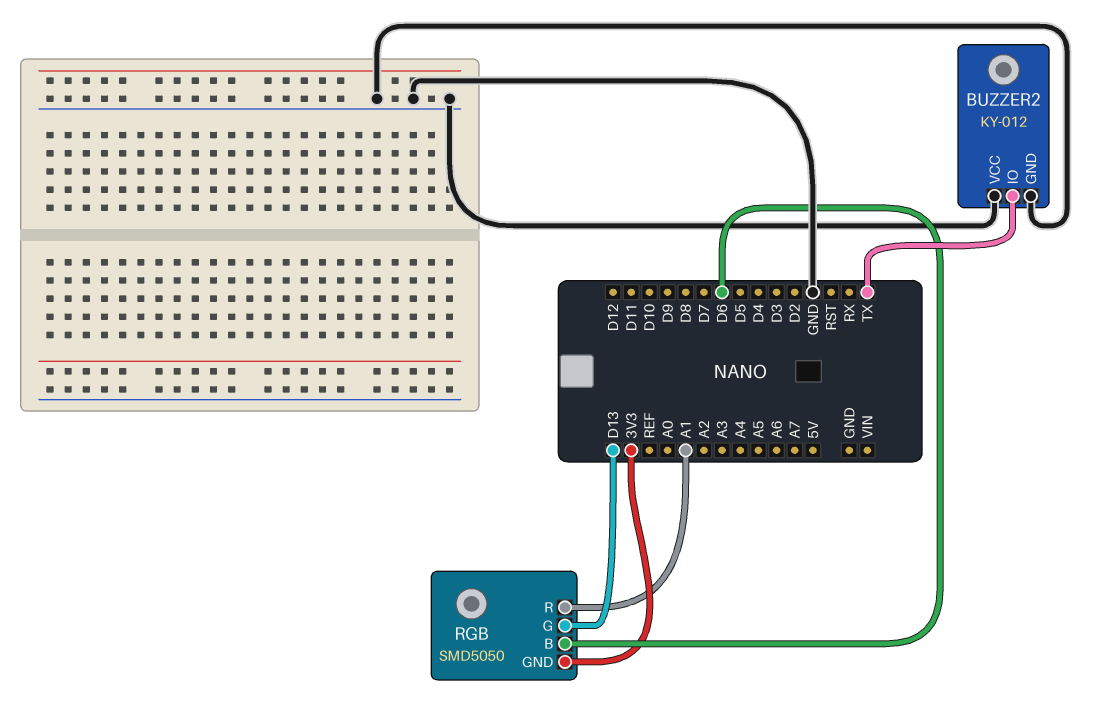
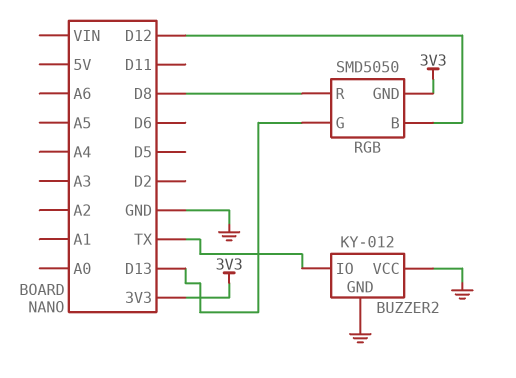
RGB pin B: D6 -> D12
RGB pin R: A1 -> D8

